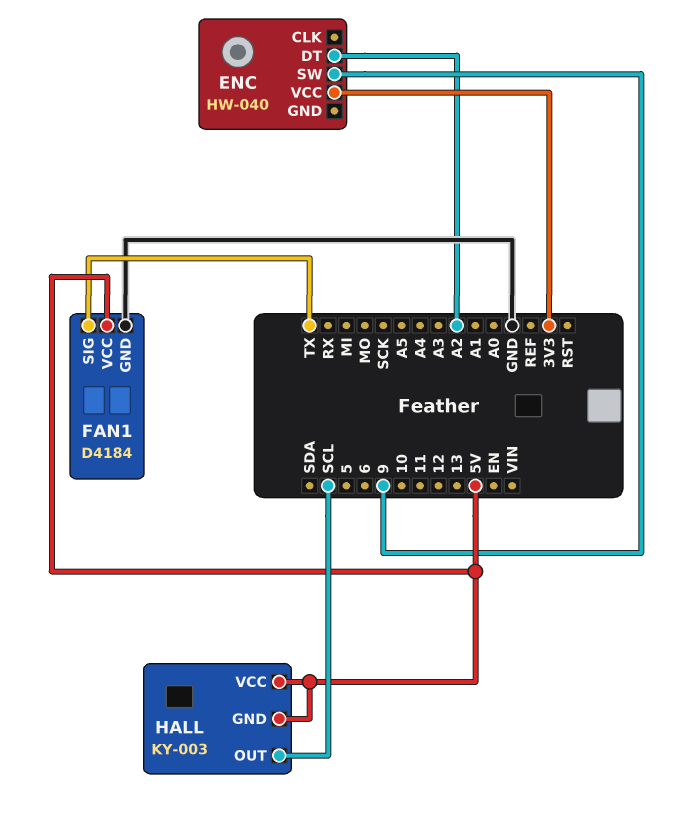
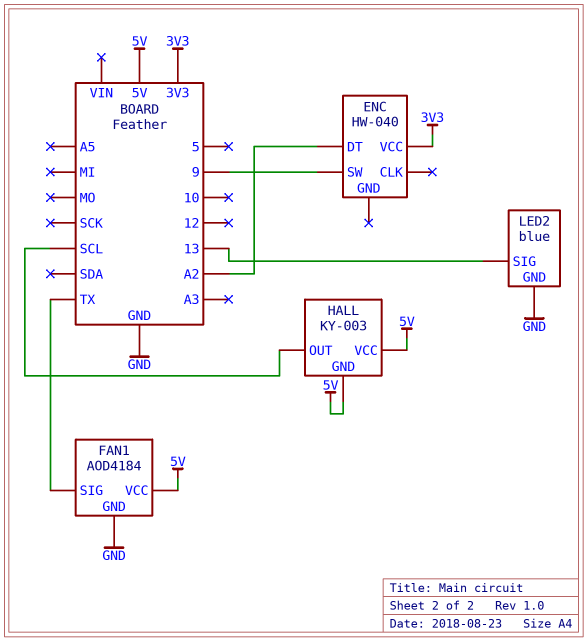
FAN1: D4184 -> AOD4184
LED2: none -> blue
LED2 pin GND: none -> GND
LED2 pin SIG: none -> 13

